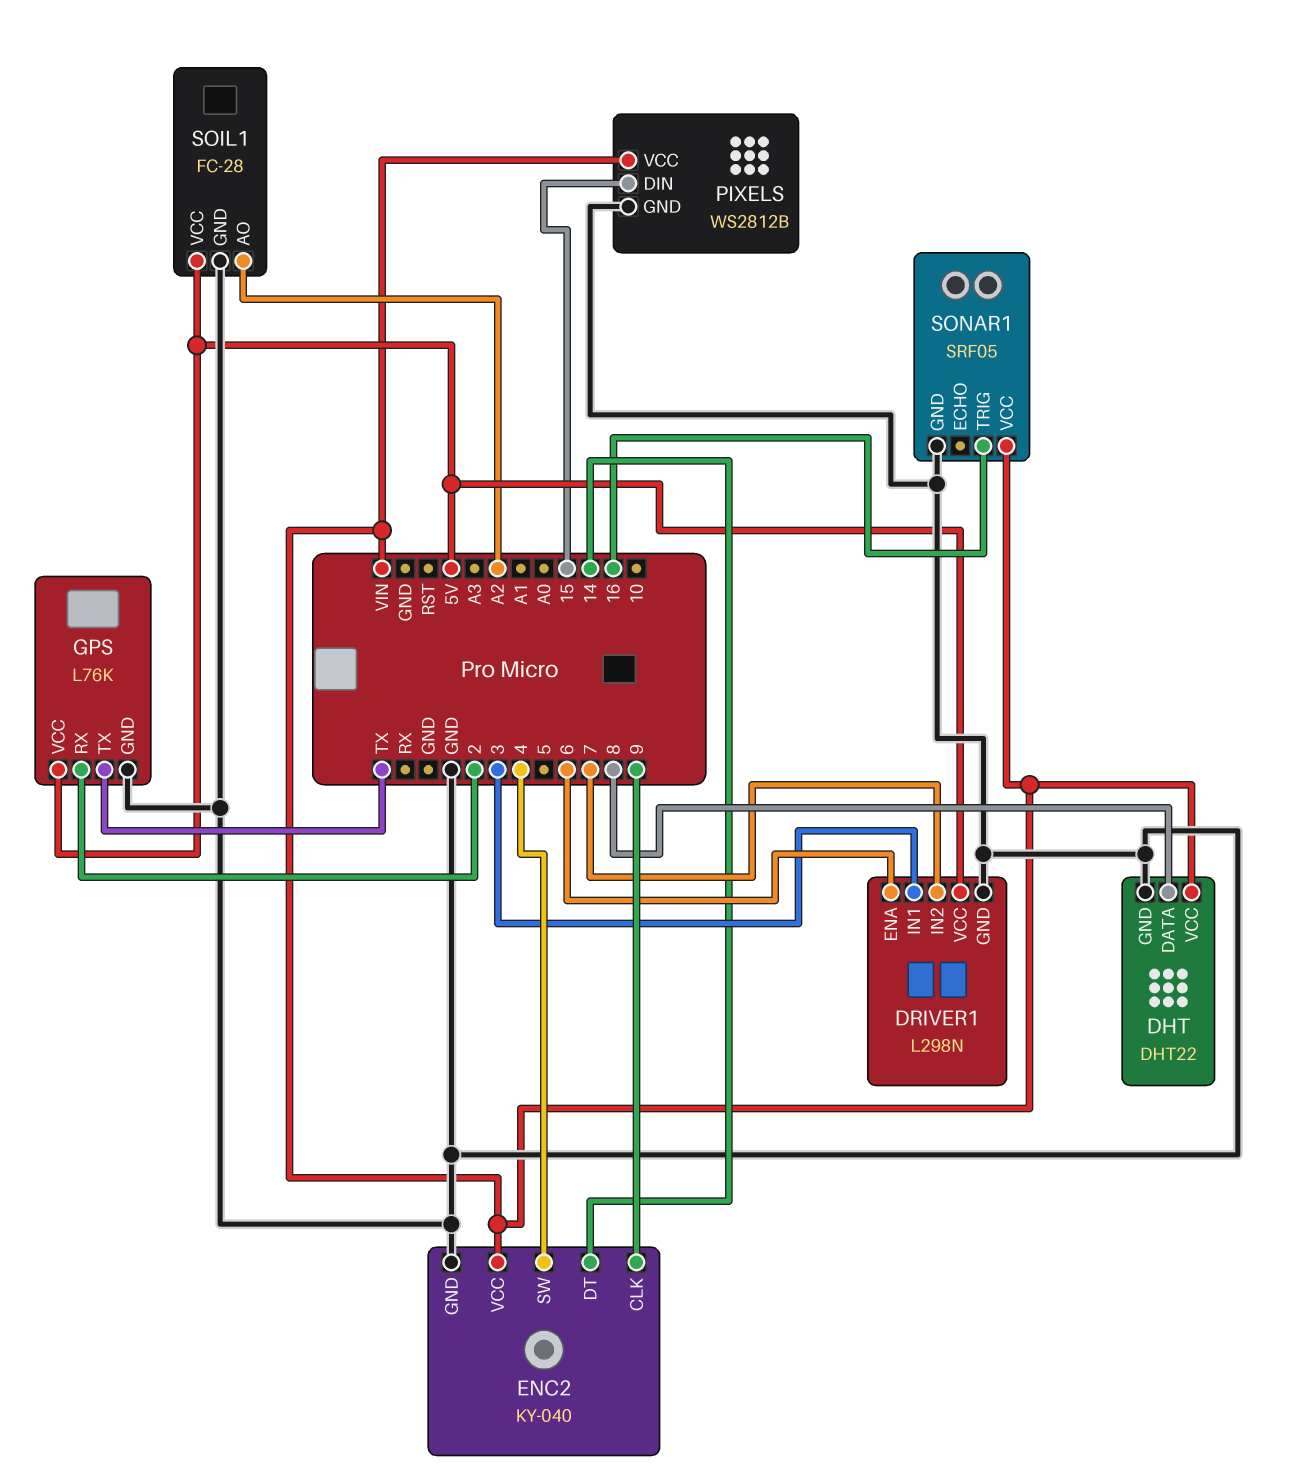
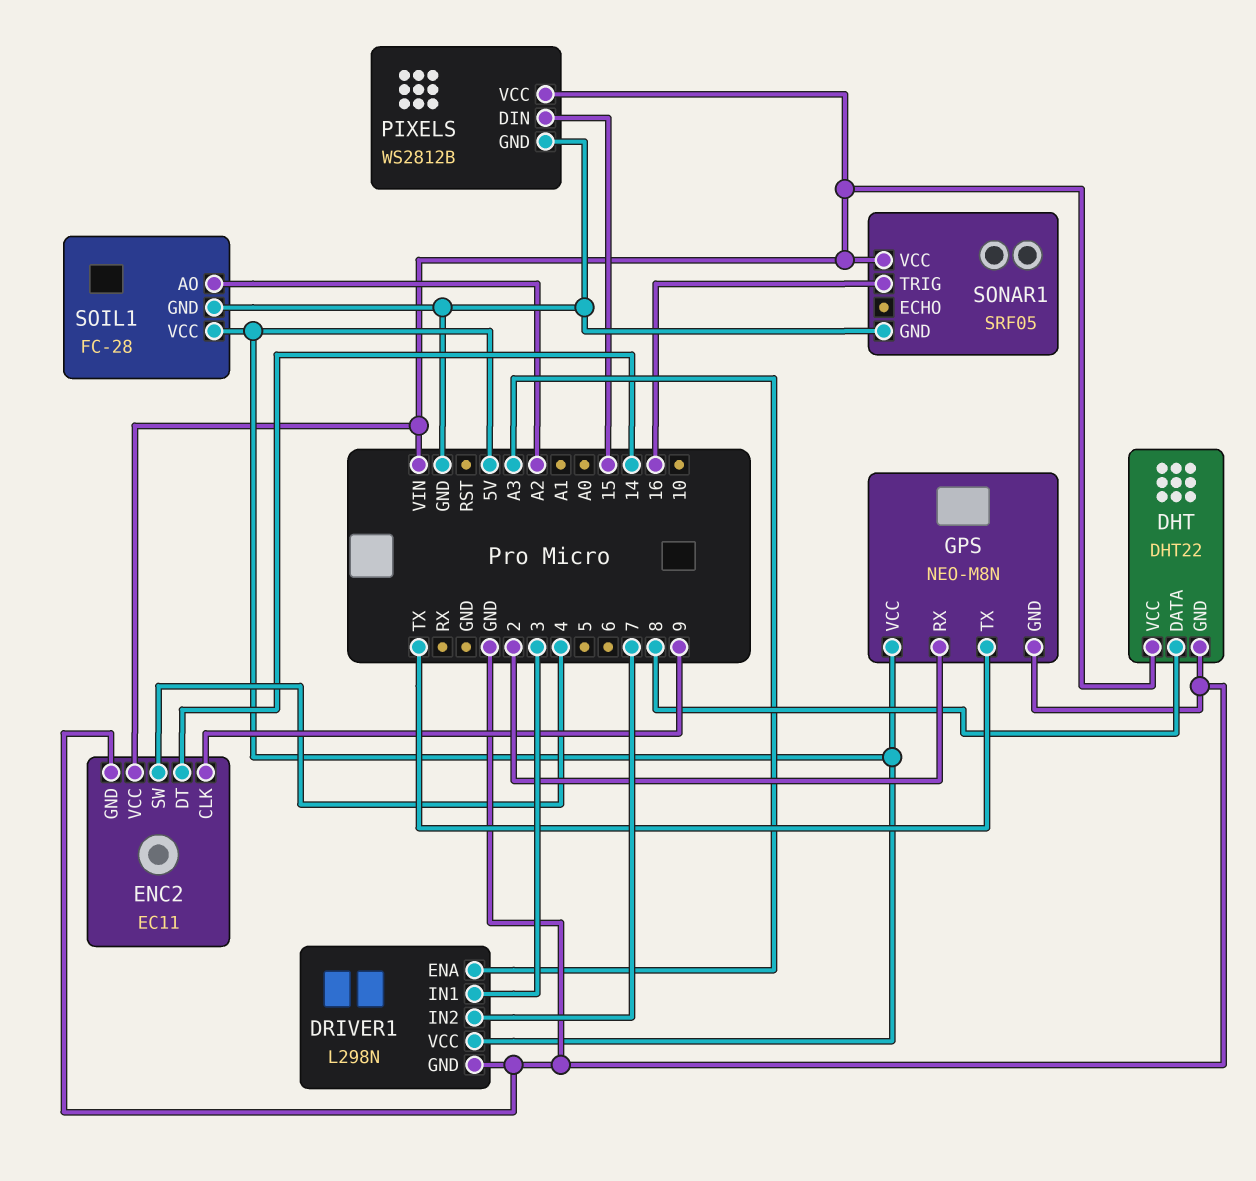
DRIVER1 pin ENA: 6 -> A3
ENC2: KY-040 -> EC11
GPS: L76K -> NEO-M8N

